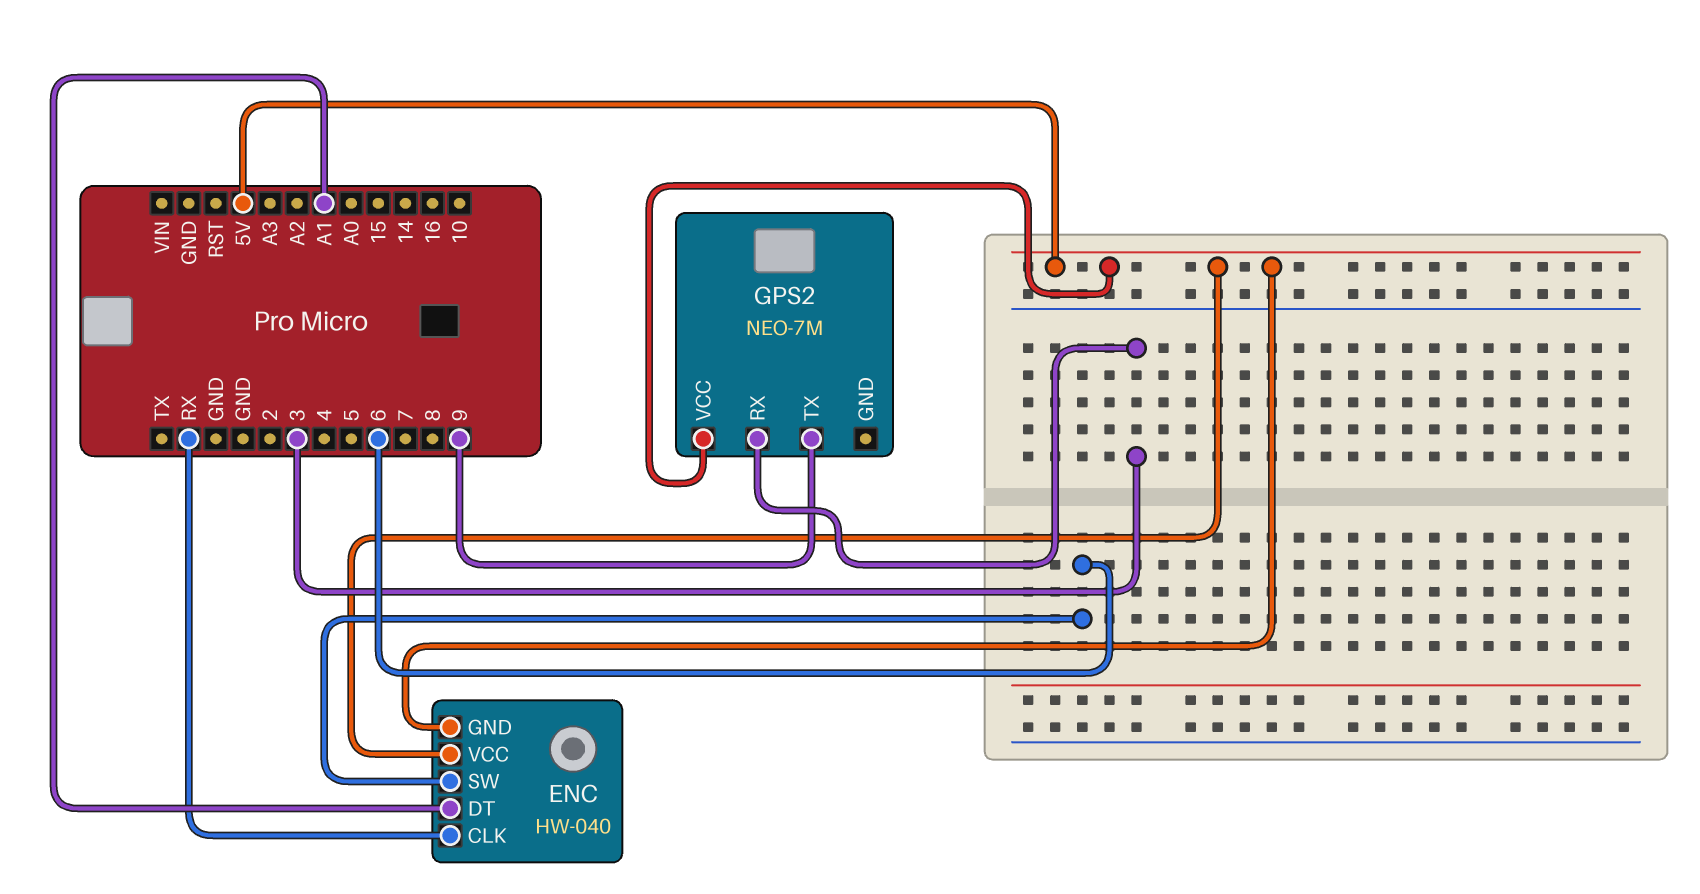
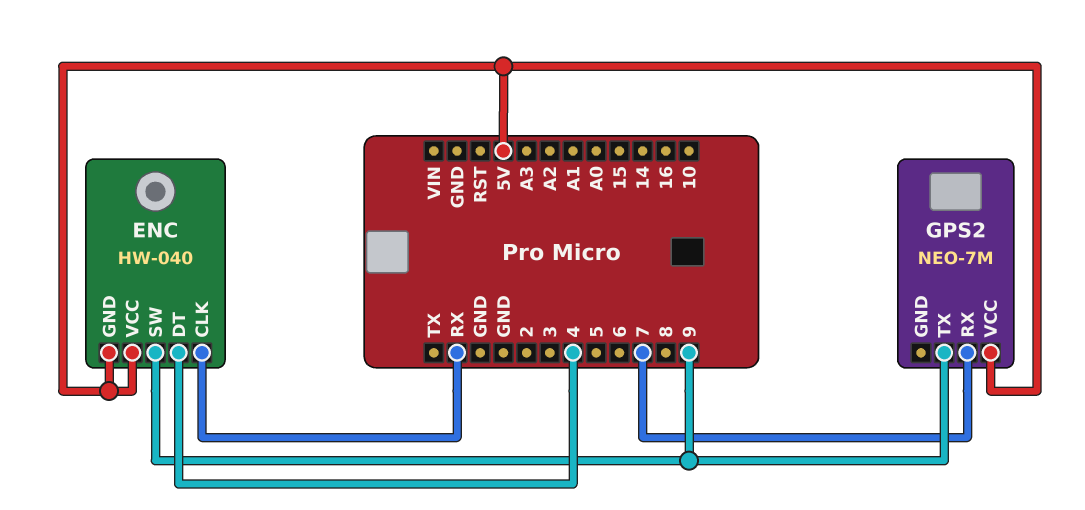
ENC pin DT: A1 -> 4
ENC pin SW: 6 -> 9
GPS2 pin RX: 3 -> 7

